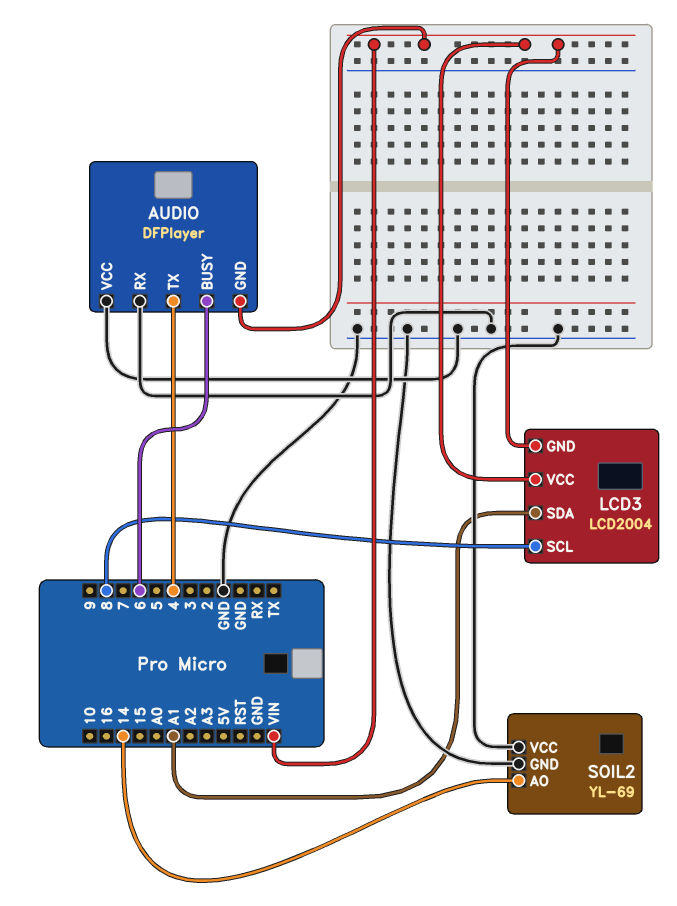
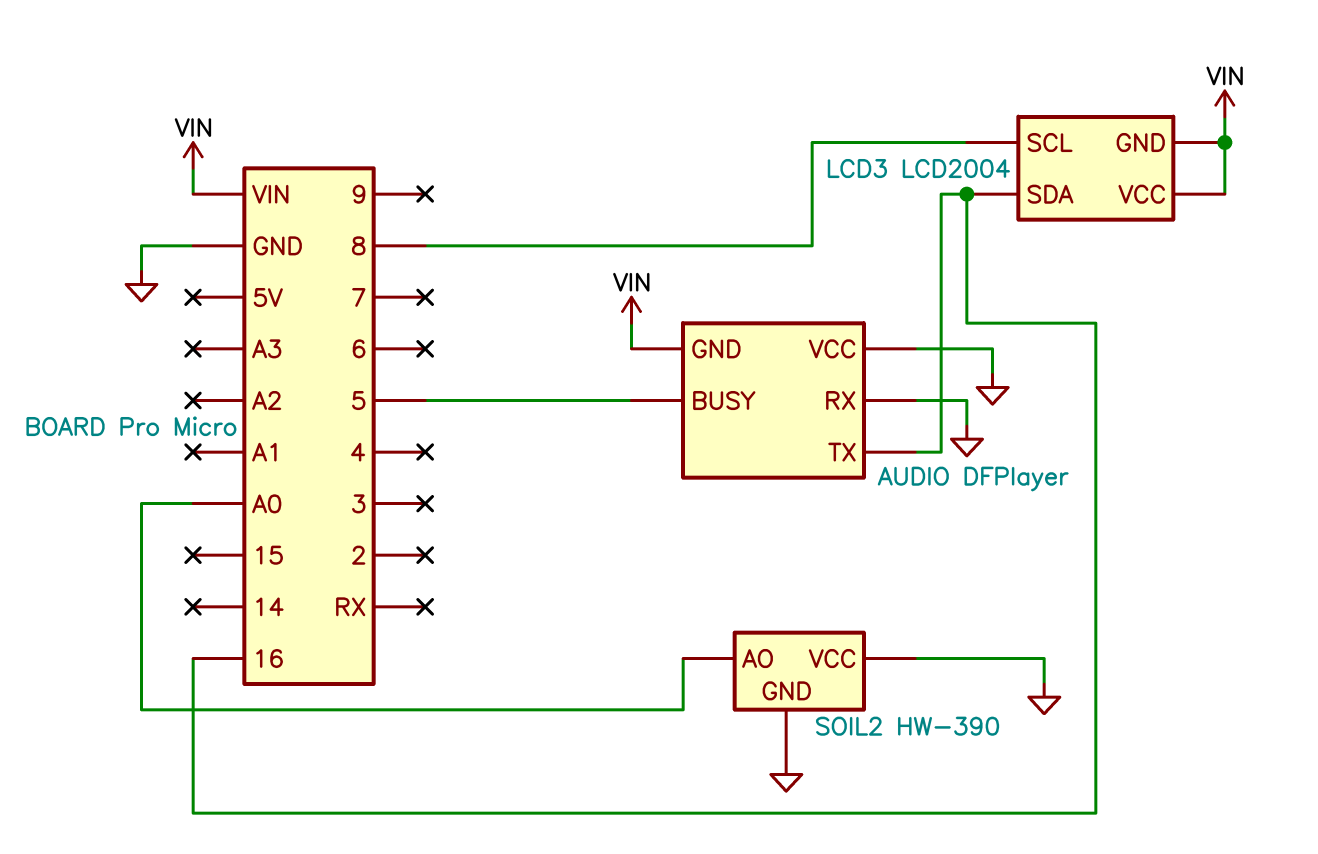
AUDIO pin BUSY: 6 -> 5
AUDIO pin TX: 4 -> 16
LCD3 pin SDA: A1 -> 16
SOIL2: YL-69 -> HW-390
SOIL2 pin AO: 14 -> A0

